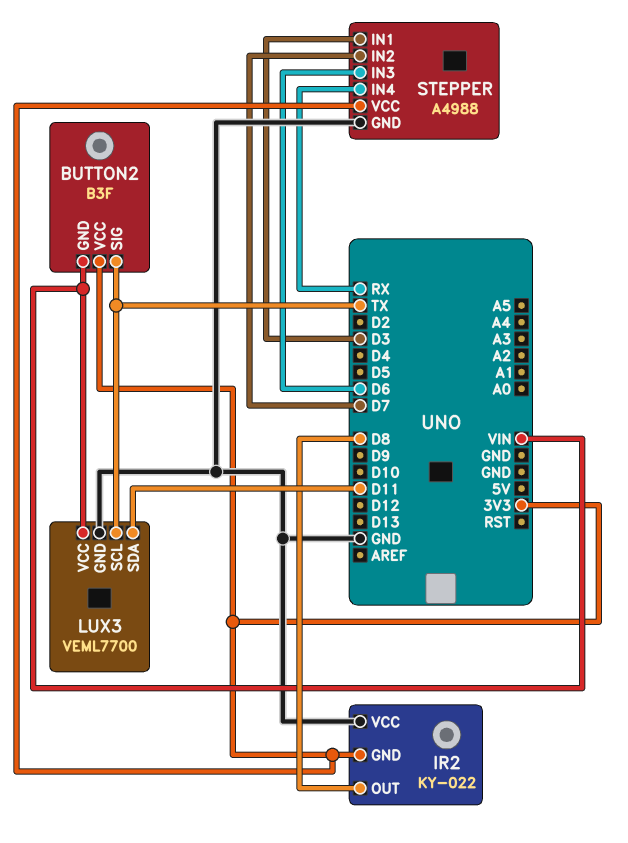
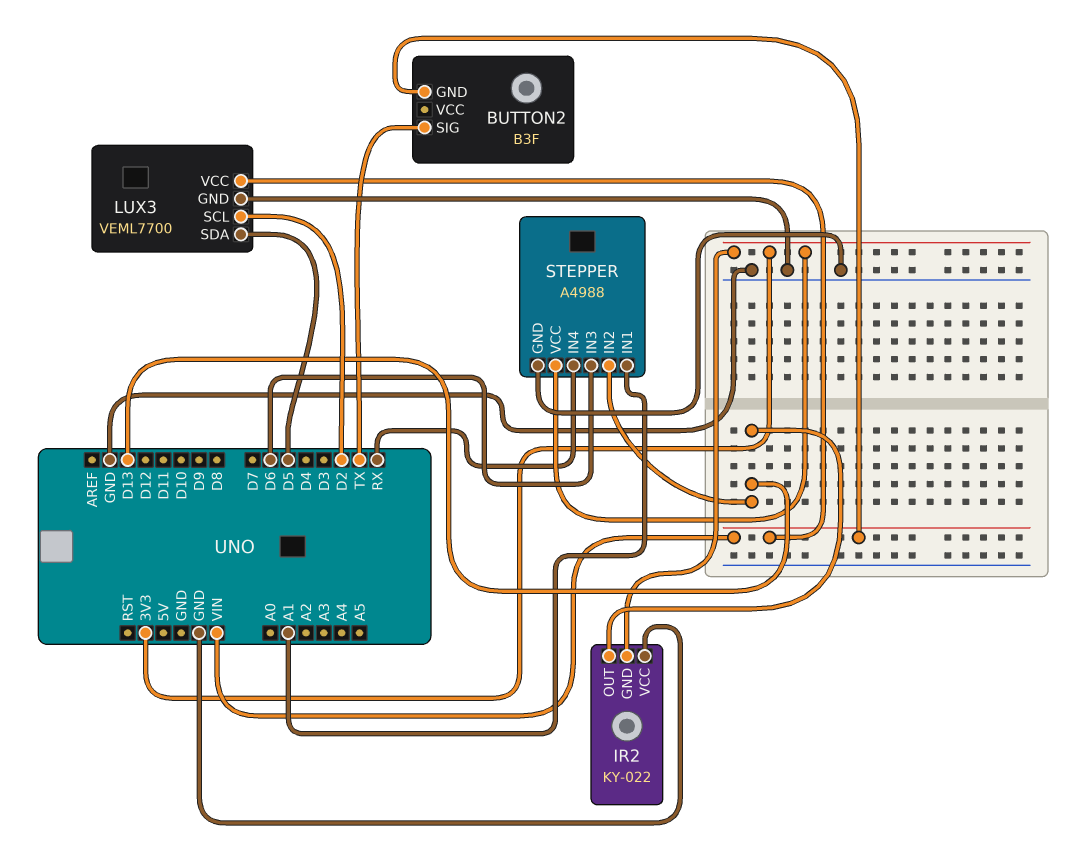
BUTTON2 pin VCC: 3V3 -> none
IR2 pin OUT: D8 -> D13
LUX3 pin SCL: TX -> D2
LUX3 pin SDA: D11 -> D5
STEPPER pin IN1: D3 -> A1
STEPPER pin IN2: D7 -> D13

